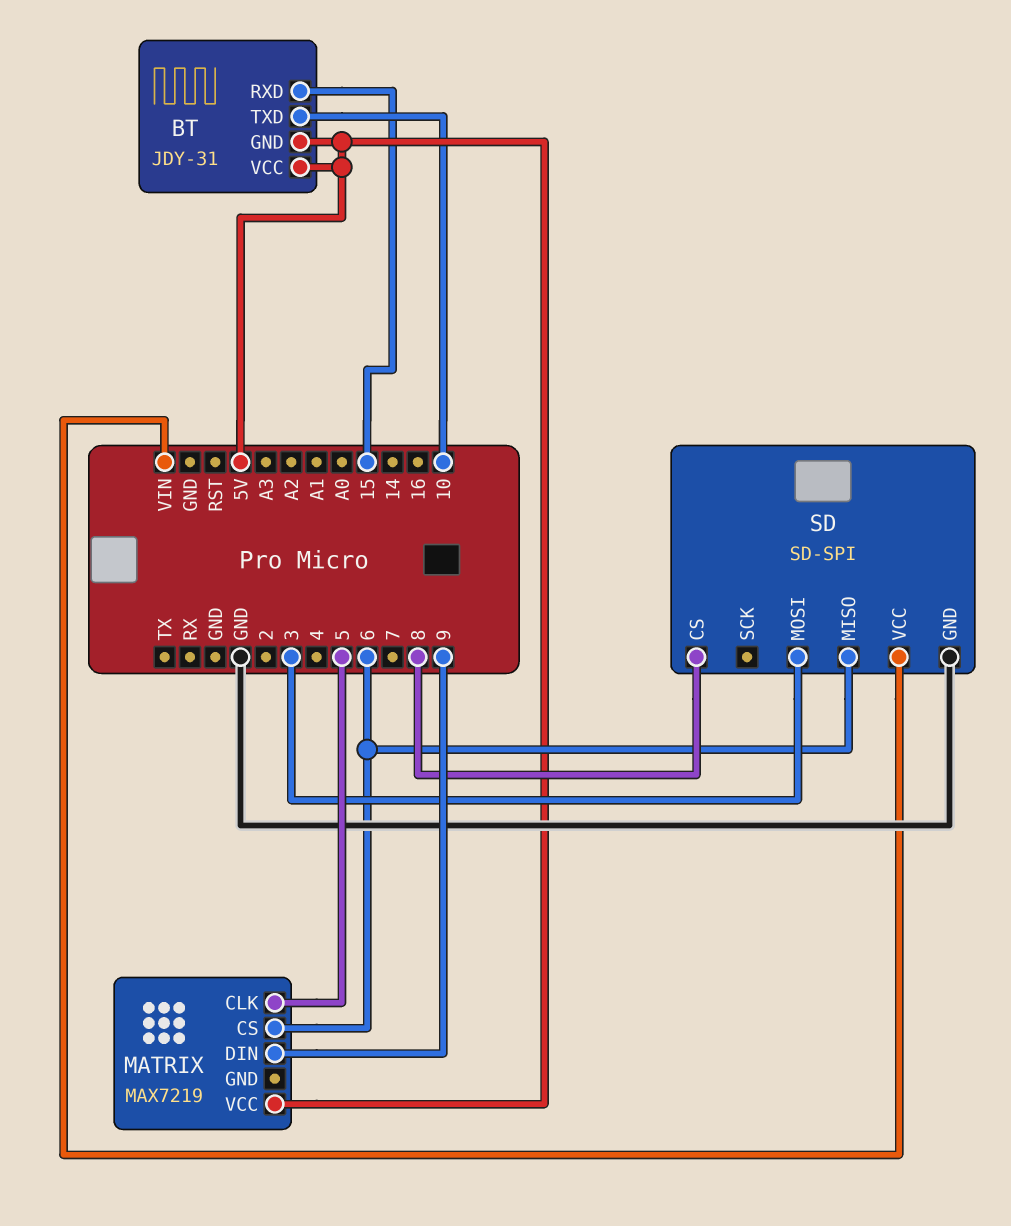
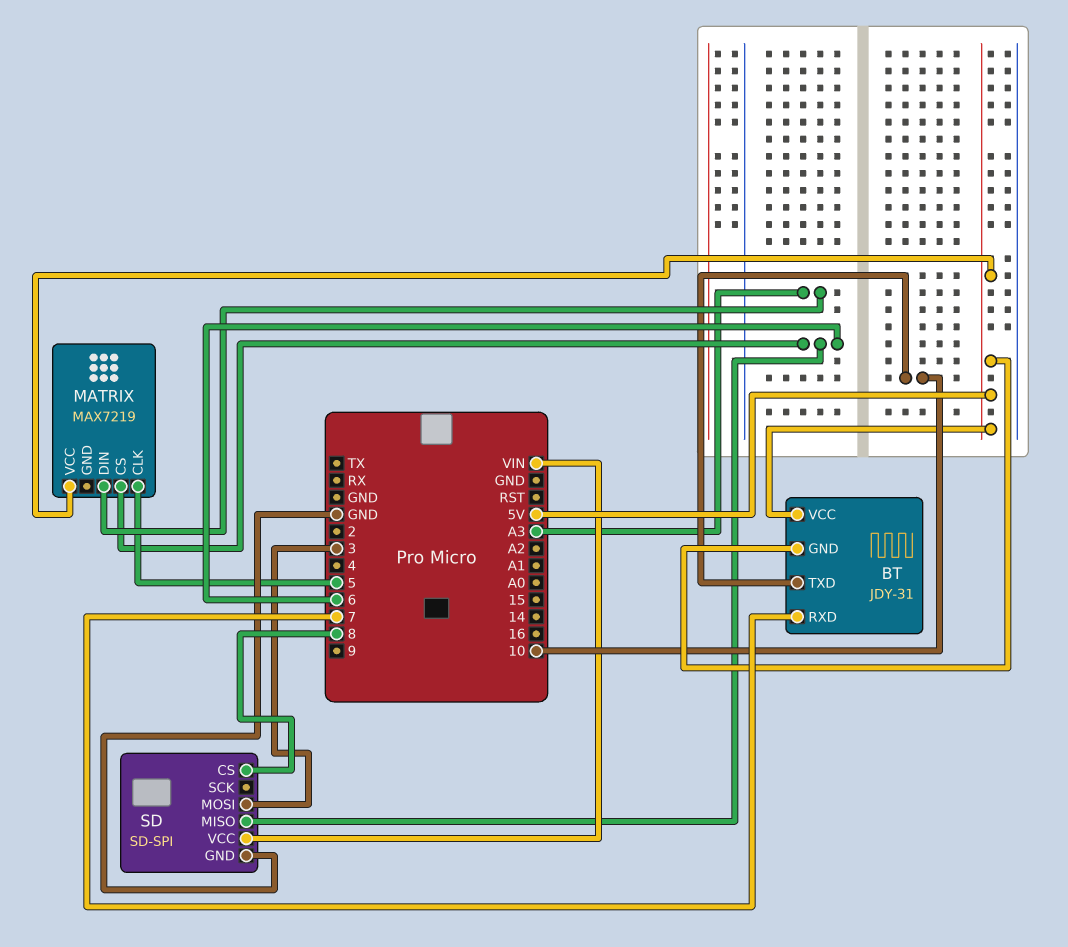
BT pin RXD: 15 -> 7
MATRIX pin DIN: 9 -> A3

